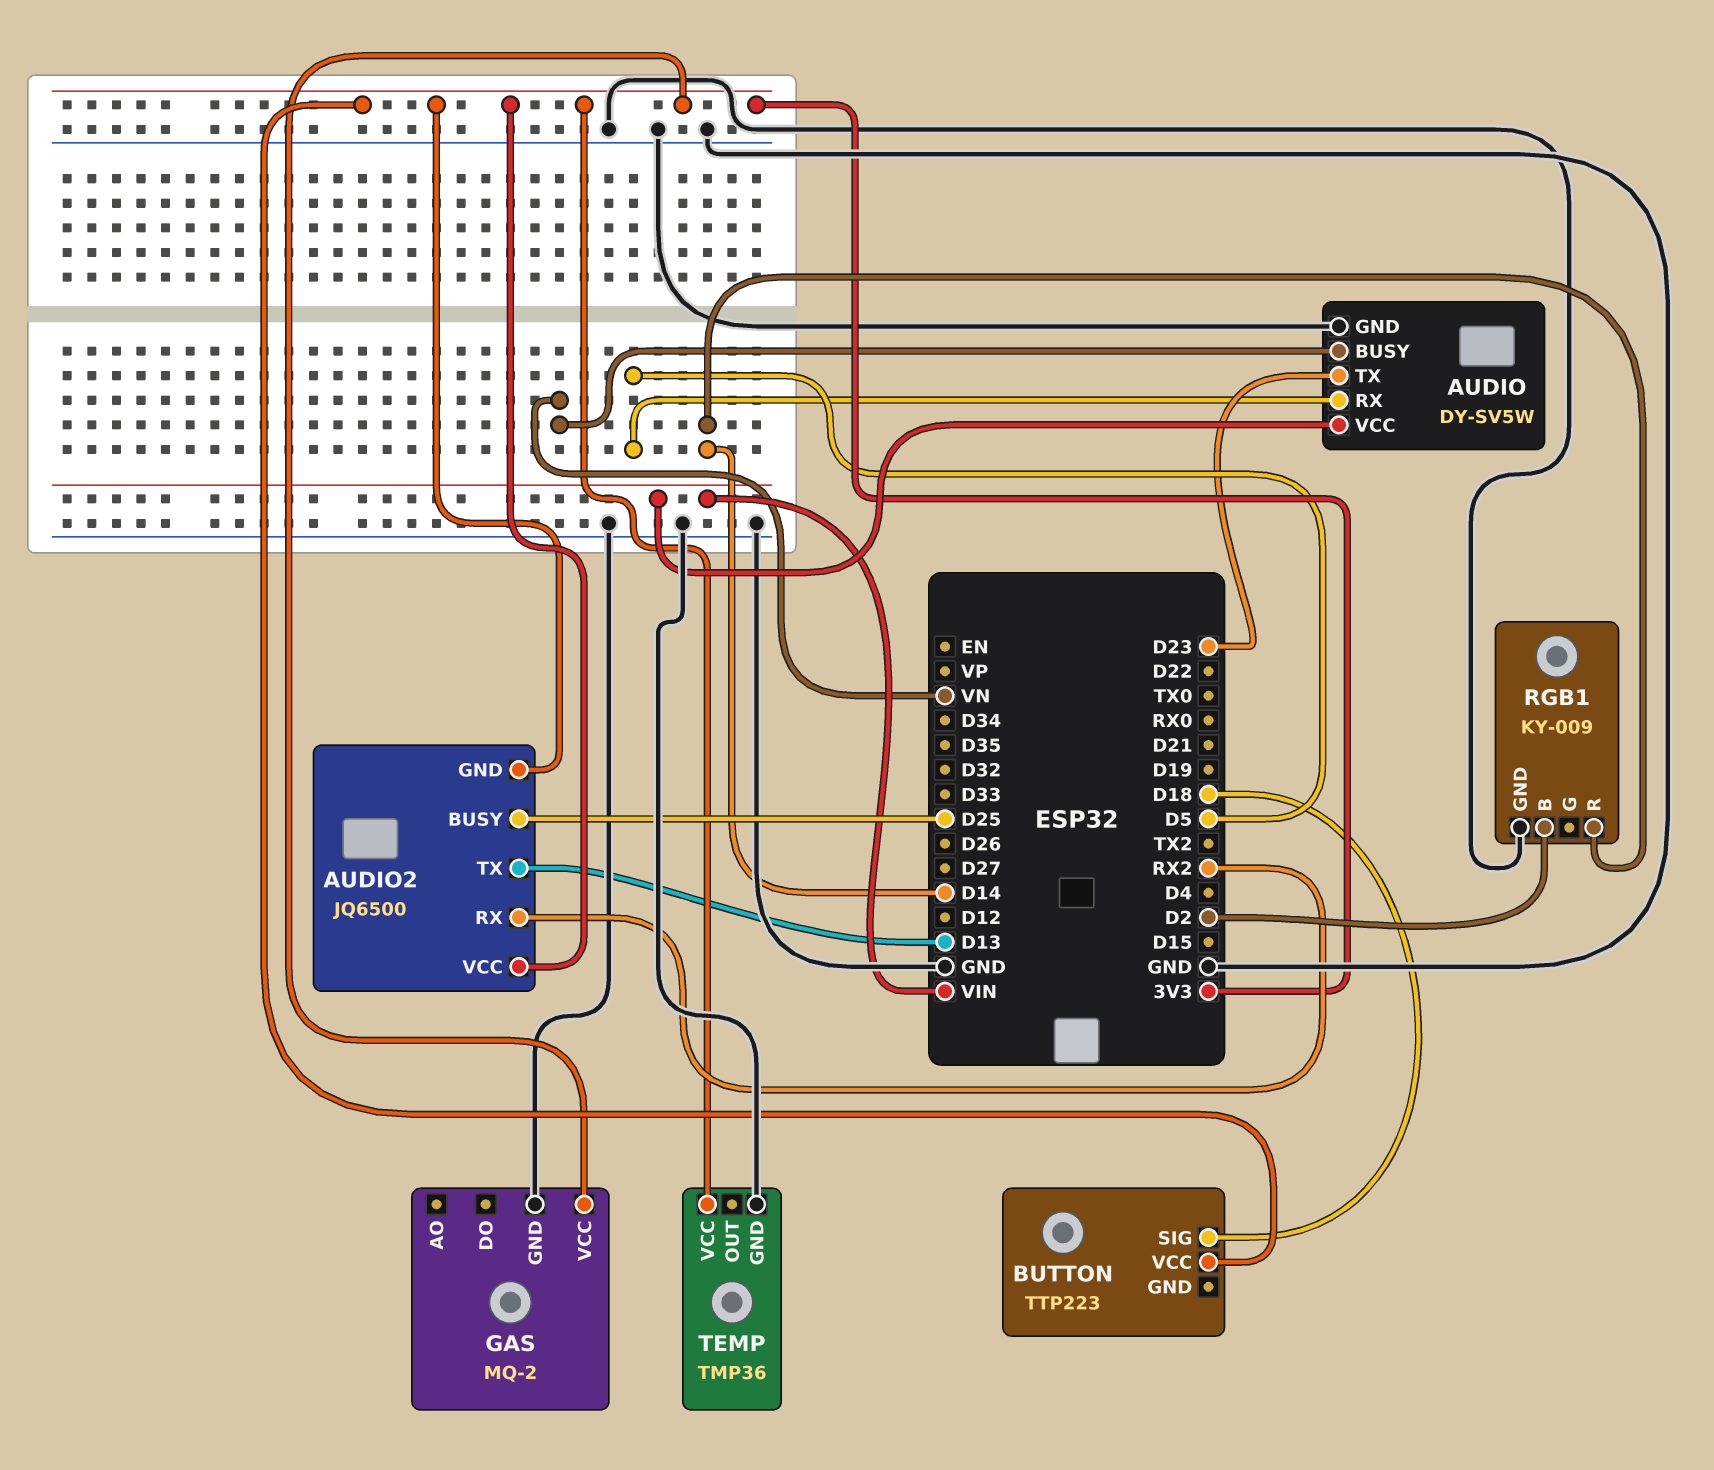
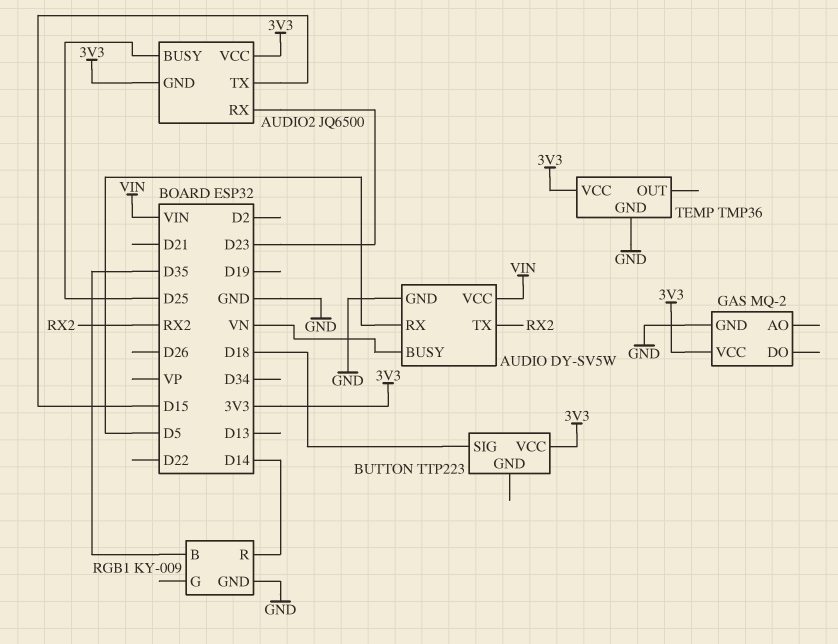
AUDIO pin TX: D23 -> RX2
AUDIO2 pin RX: RX2 -> D23
AUDIO2 pin TX: D13 -> D15
RGB1 pin B: D2 -> D35

